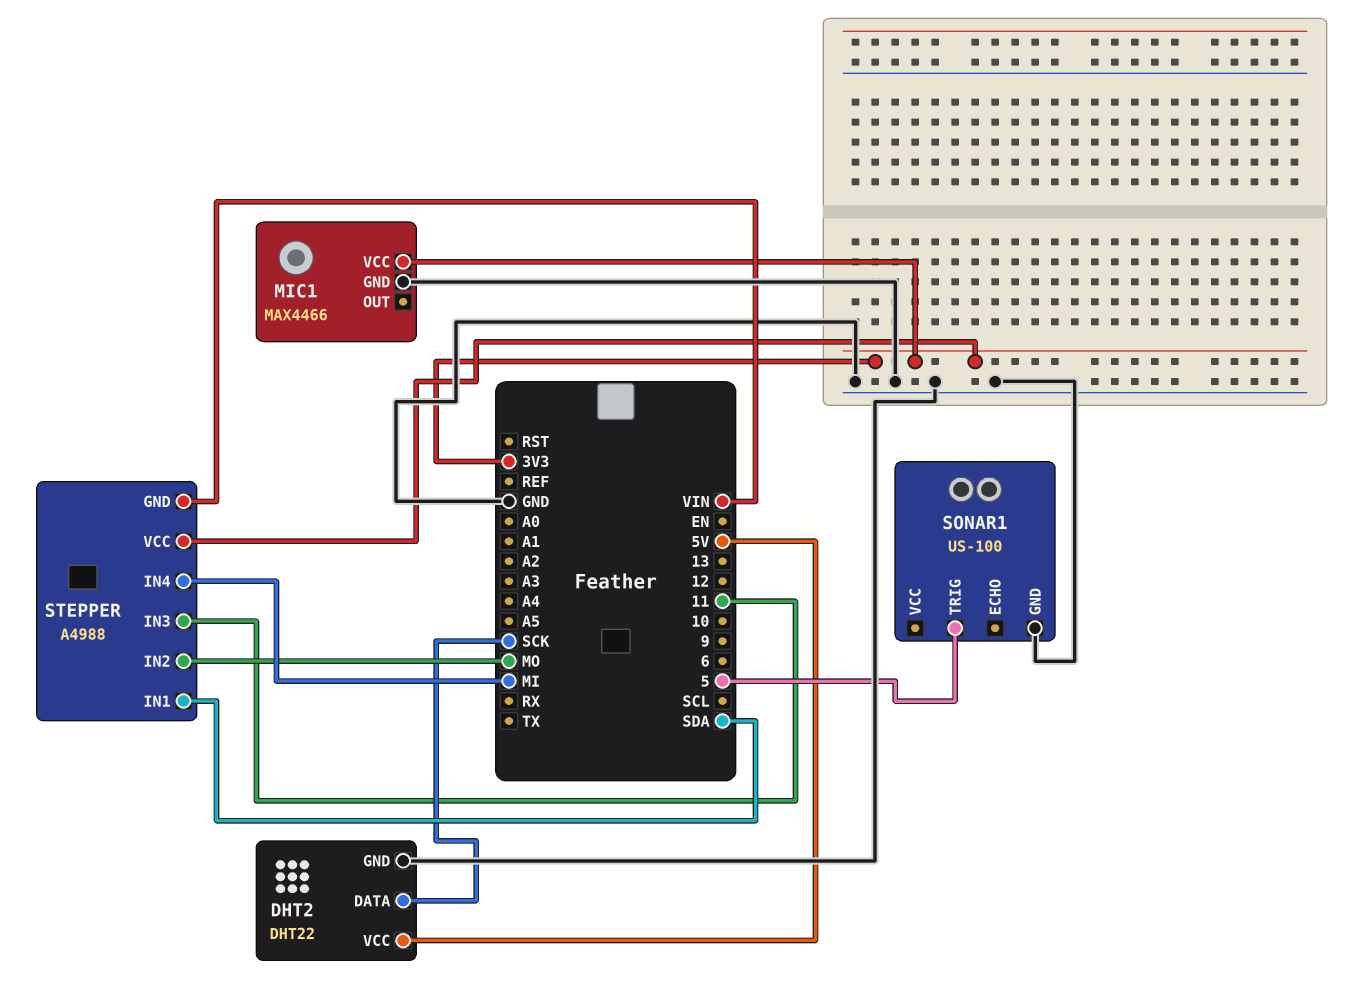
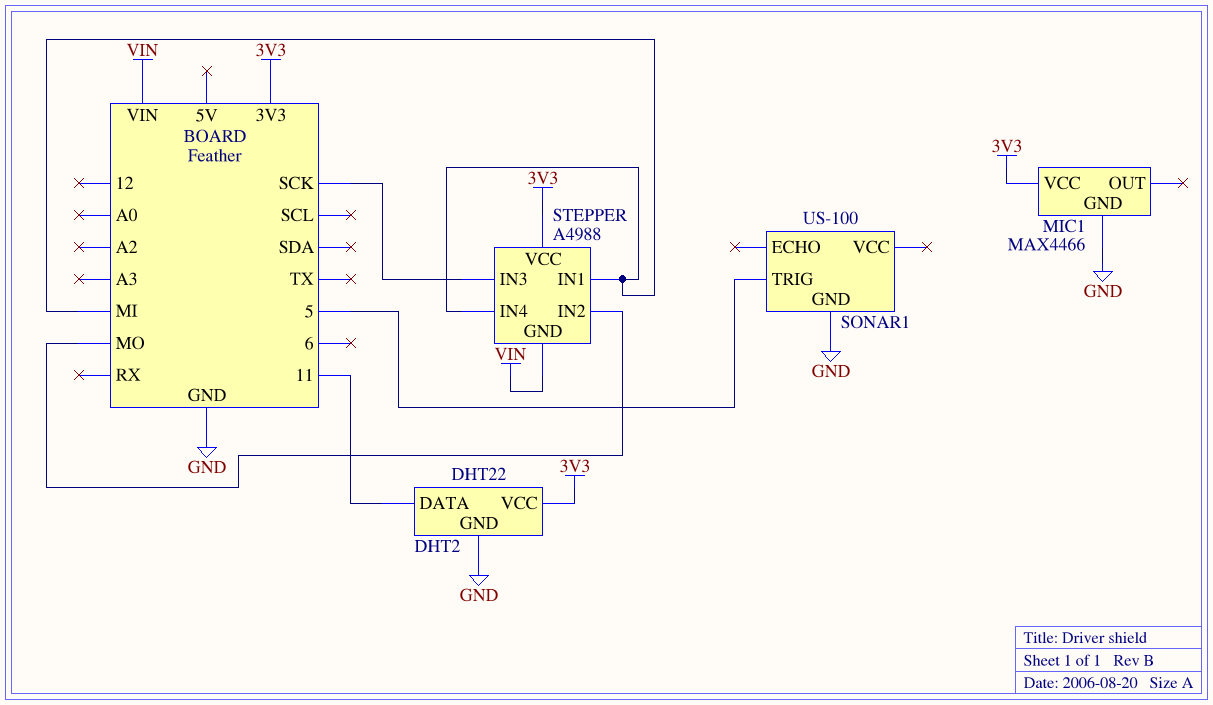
DHT2 pin DATA: SCK -> 11
DHT2 pin VCC: 5V -> 3V3
STEPPER pin IN1: SDA -> MI
STEPPER pin IN3: 11 -> SCK

